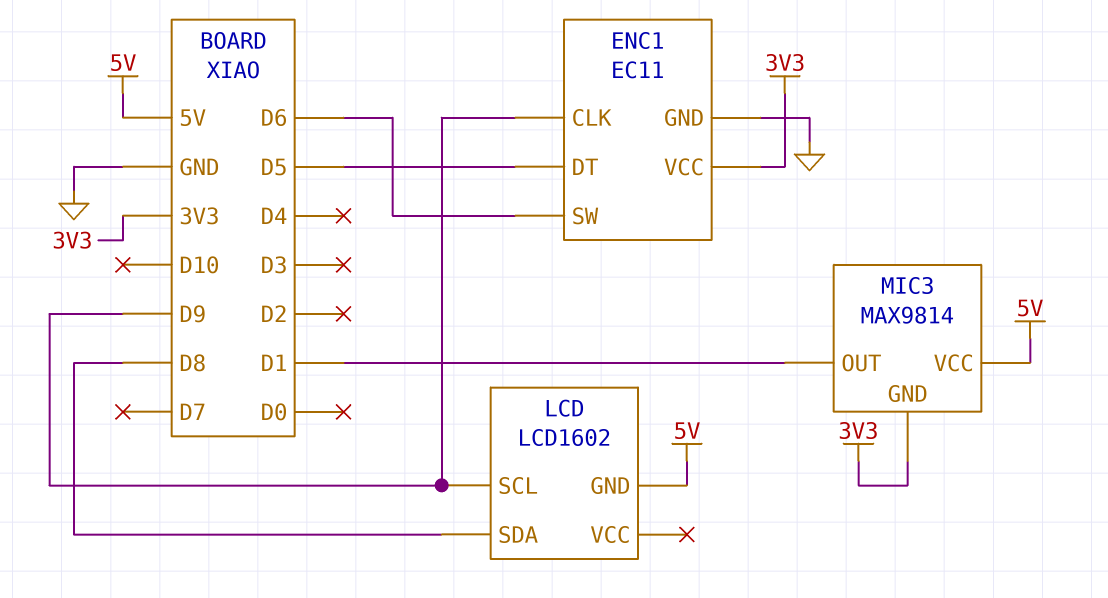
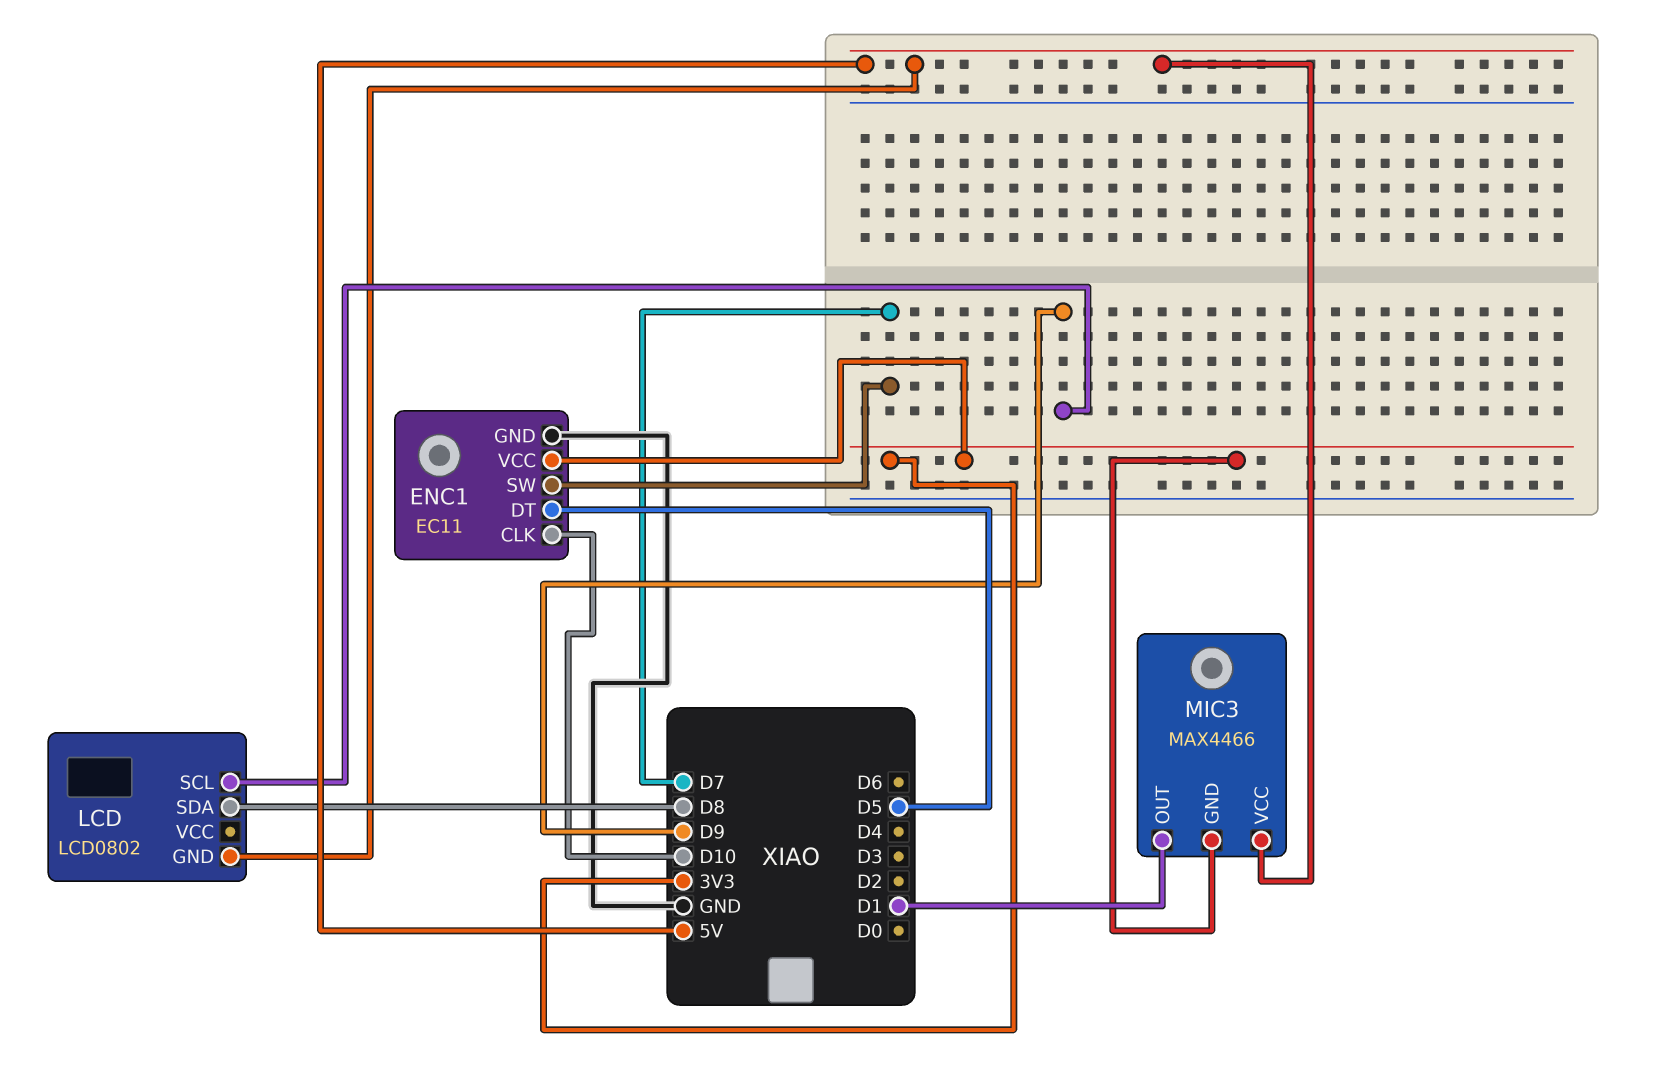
ENC1 pin CLK: D9 -> D10
ENC1 pin SW: D6 -> D7
LCD: LCD1602 -> LCD0802
MIC3: MAX9814 -> MAX4466

